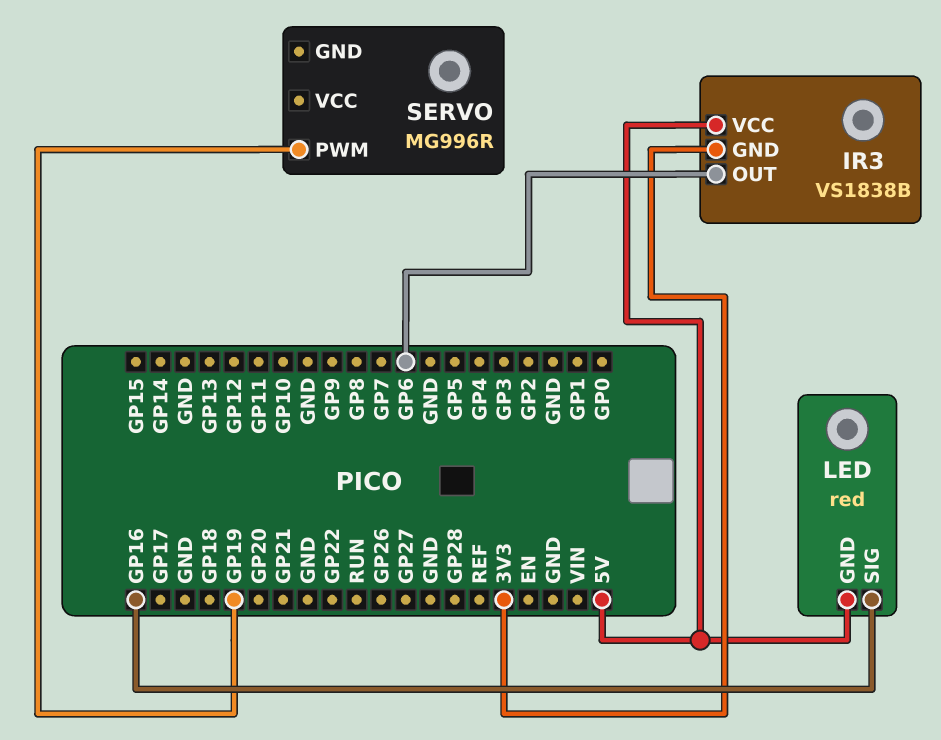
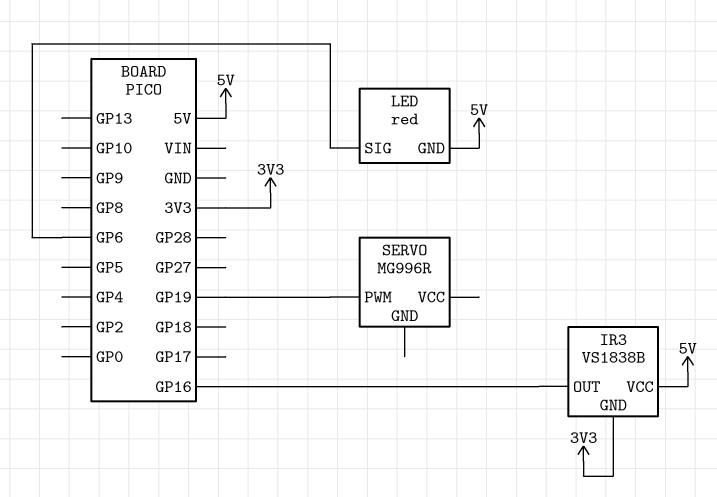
IR3 pin OUT: GP6 -> GP16
LED pin SIG: GP16 -> GP6

